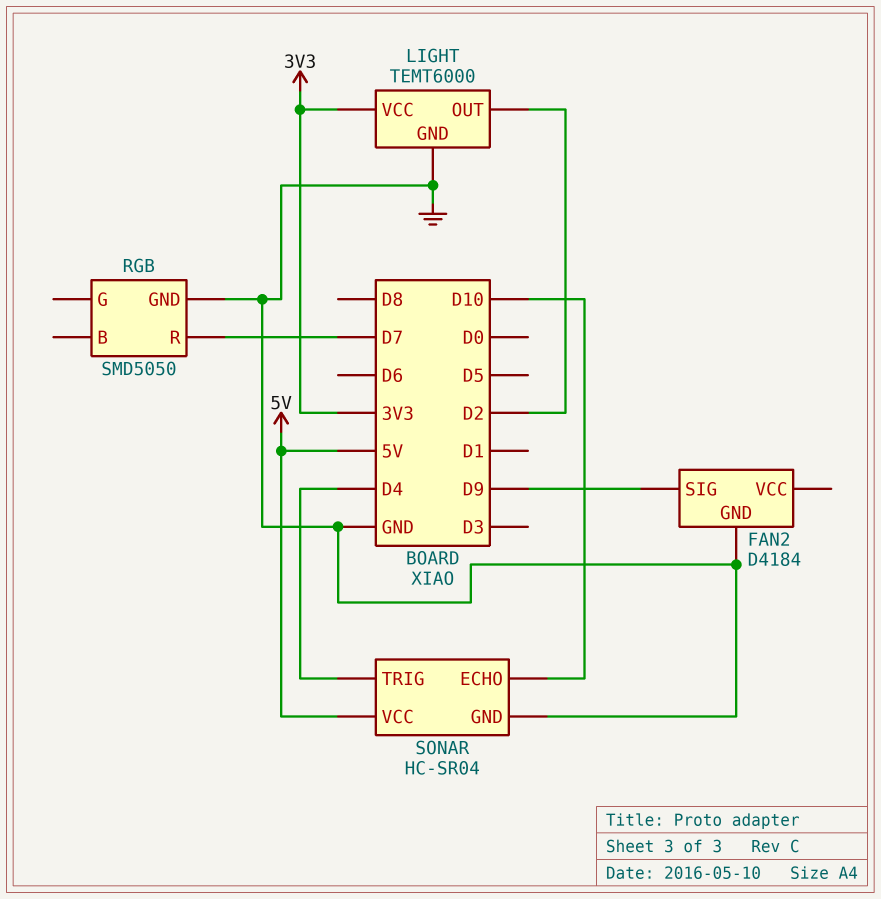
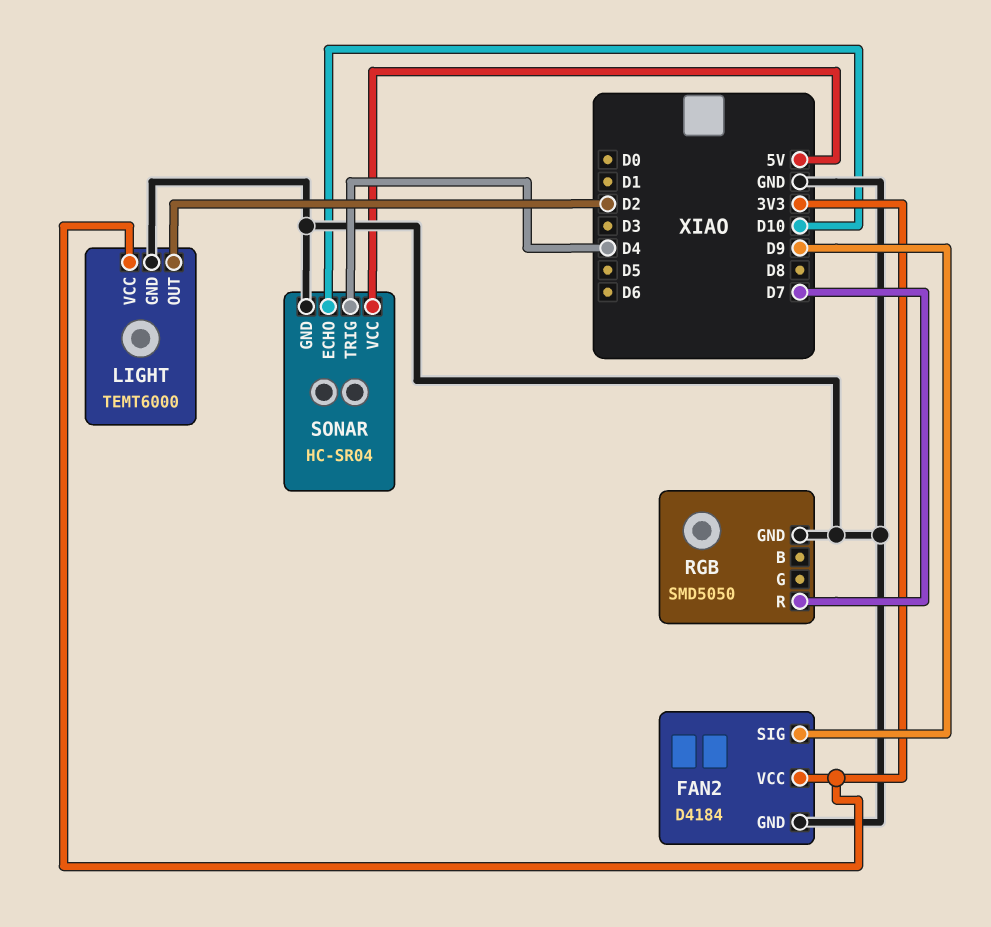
FAN2 pin VCC: none -> 3V3

